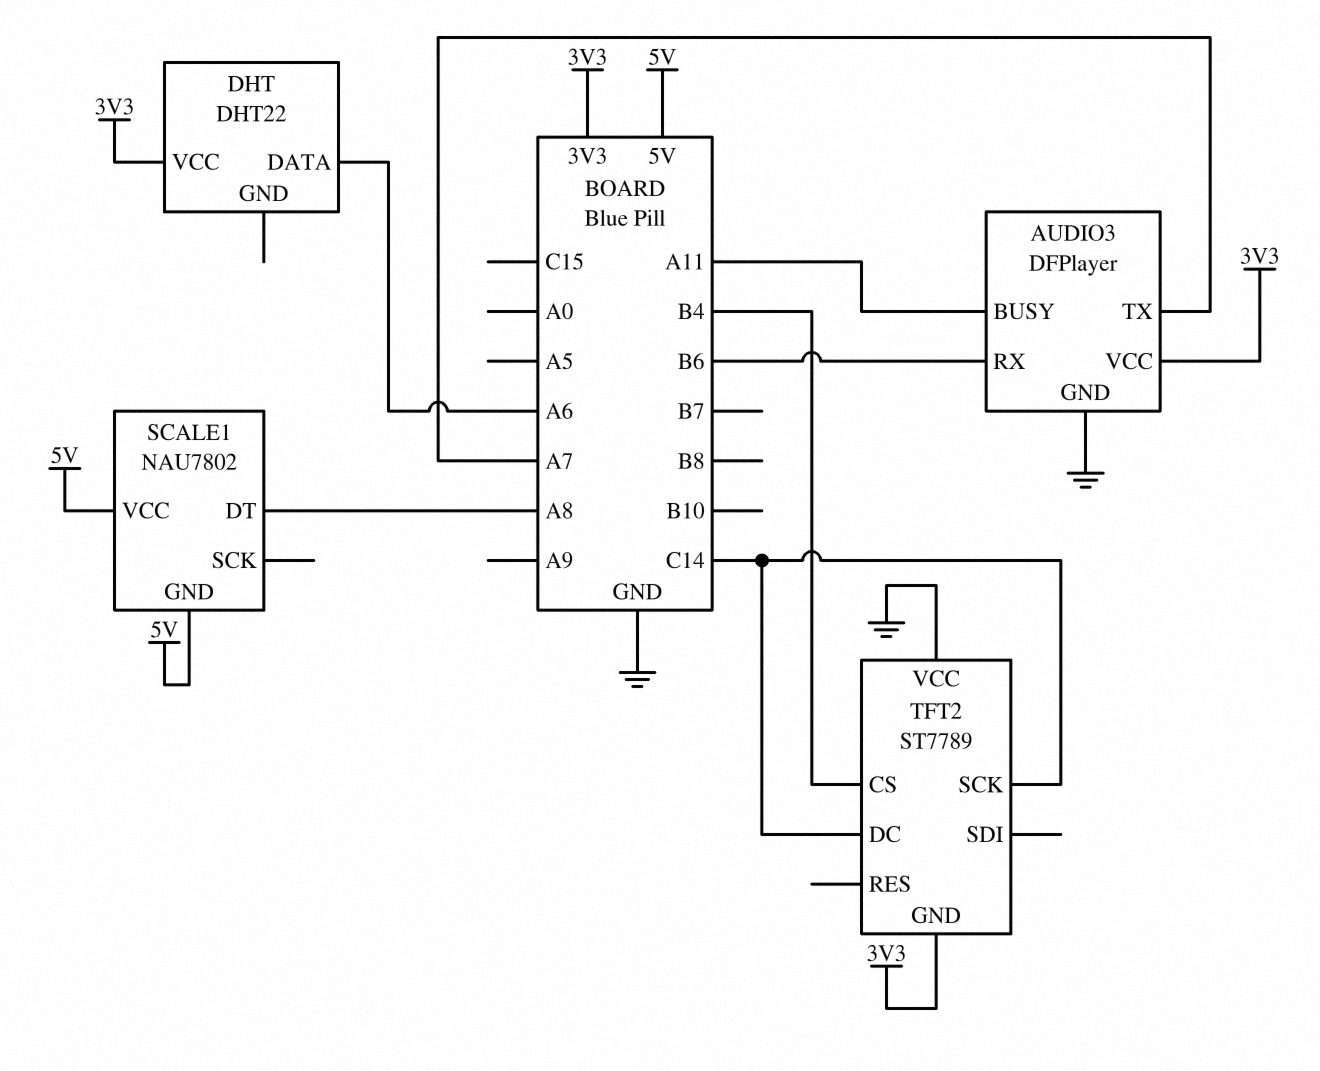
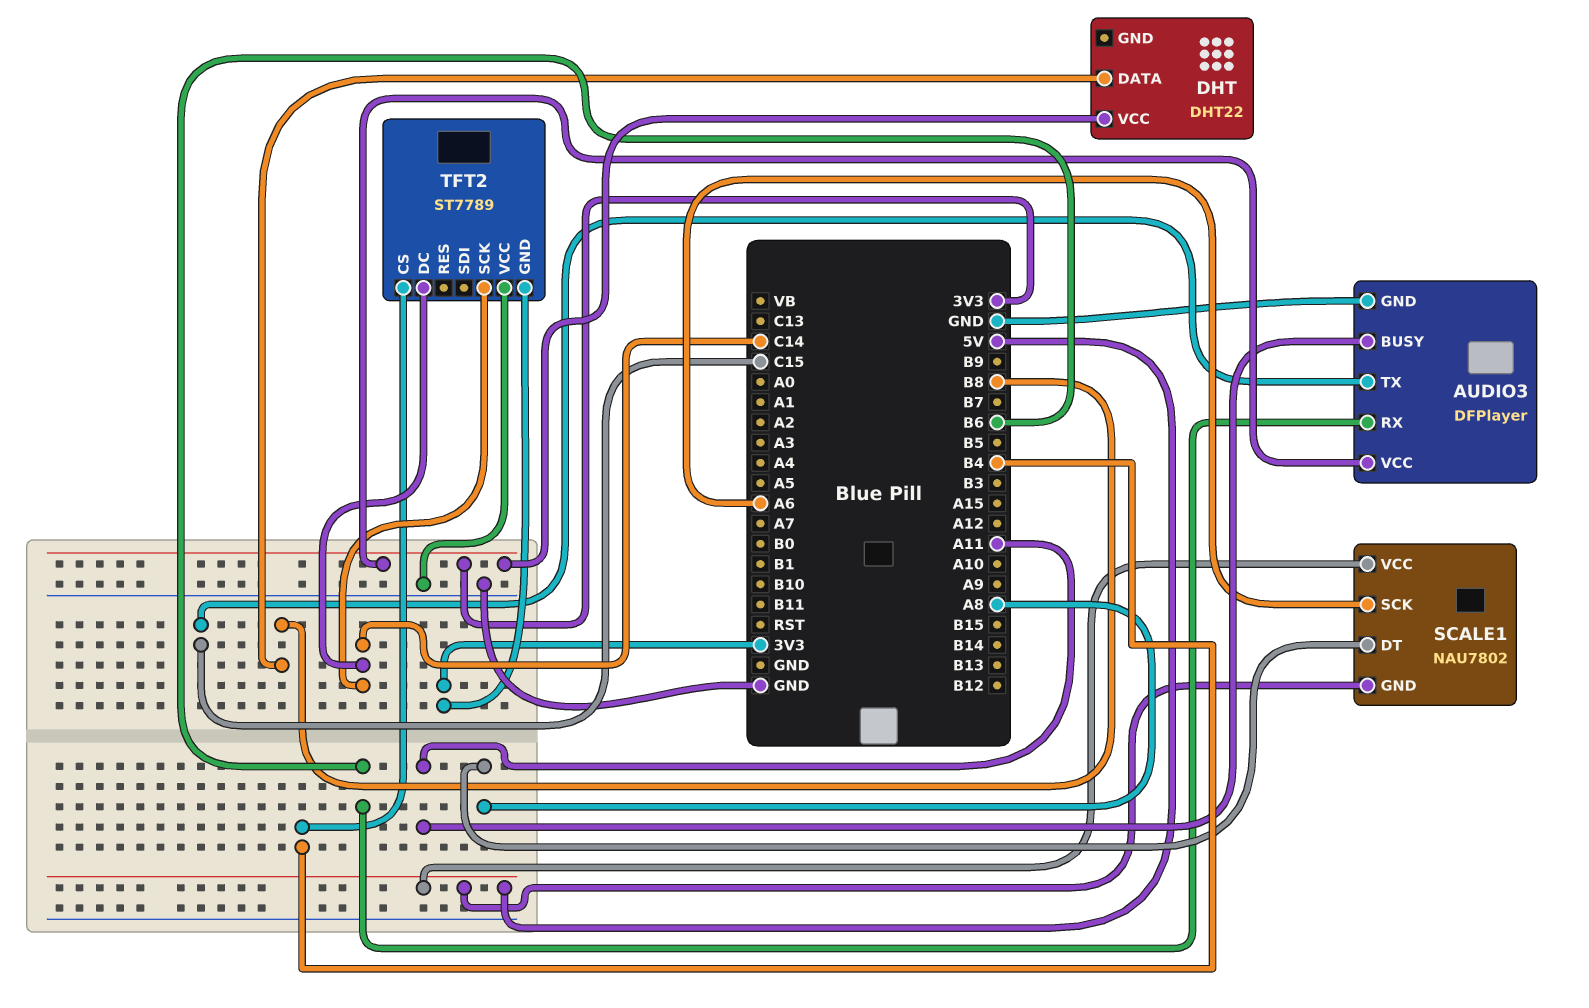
AUDIO3 pin TX: A7 -> C15
DHT pin DATA: A6 -> B8
SCALE1 pin SCK: none -> A6

